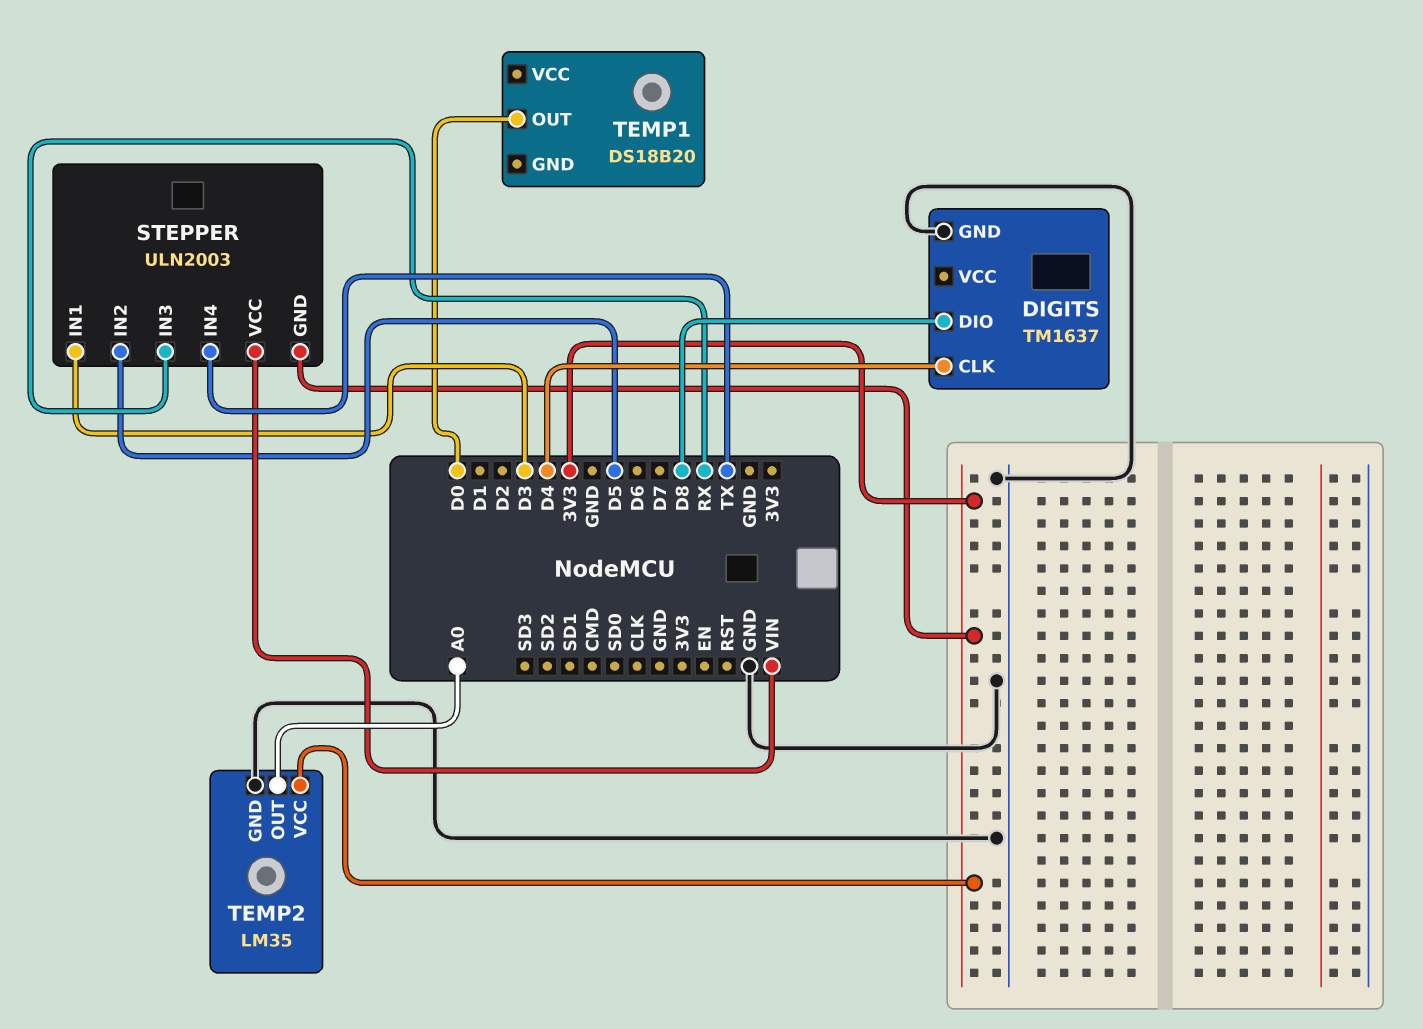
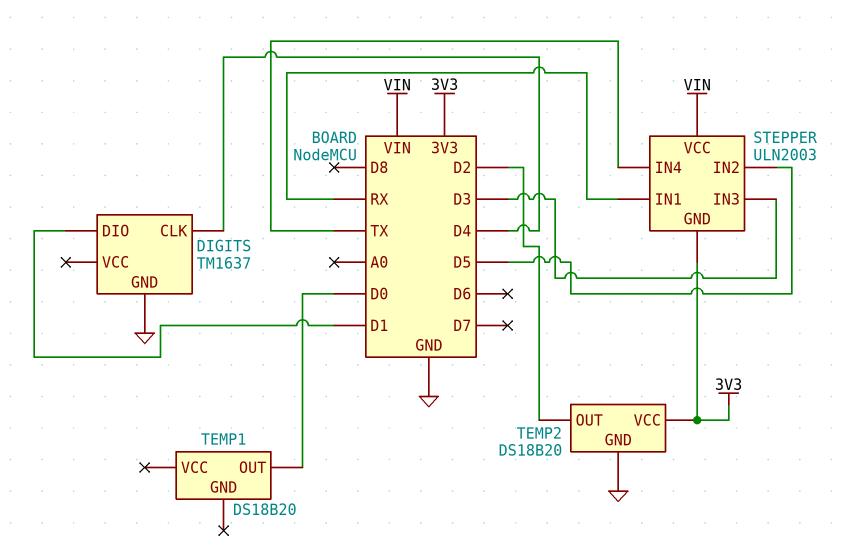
DIGITS pin DIO: D8 -> D1
STEPPER pin IN1: D3 -> RX
STEPPER pin IN3: RX -> D3
TEMP2: LM35 -> DS18B20
TEMP2 pin OUT: A0 -> D2

